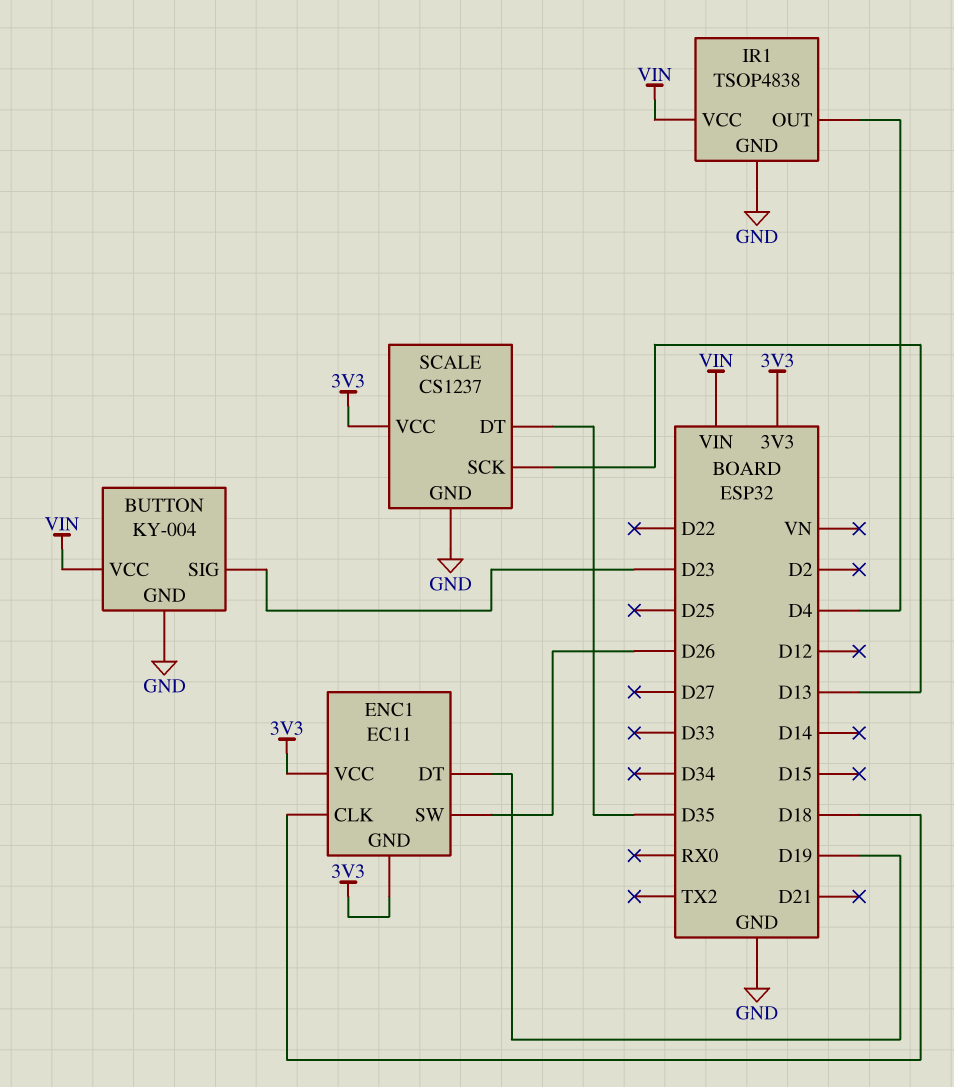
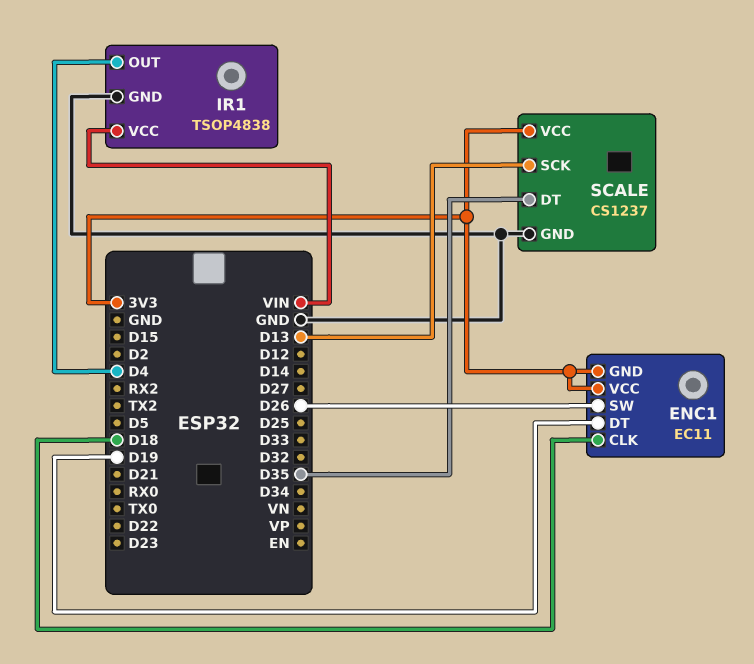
BUTTON: KY-004 -> none
BUTTON pin GND: GND -> none
BUTTON pin SIG: D23 -> none
BUTTON pin VCC: VIN -> none

